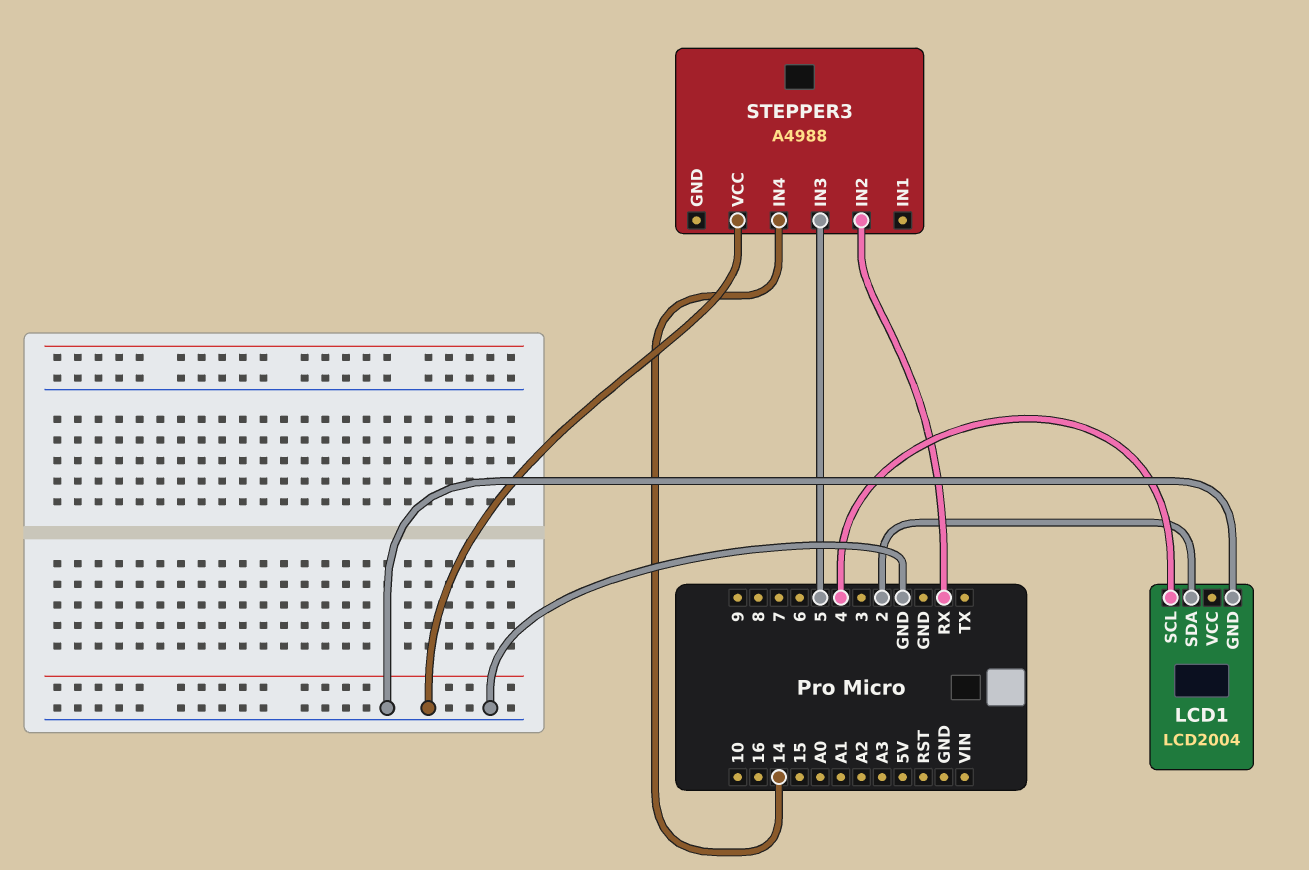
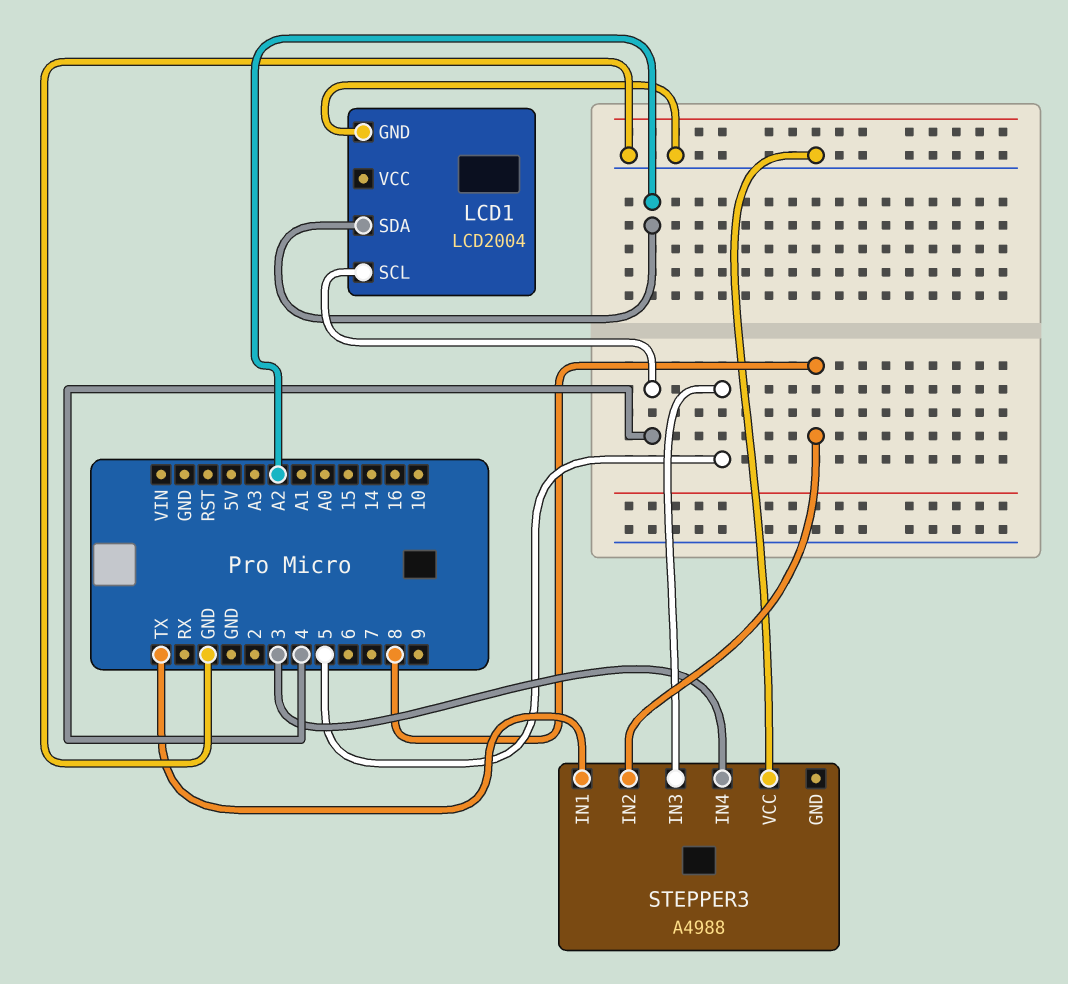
LCD1 pin SDA: 2 -> A2
STEPPER3 pin IN1: none -> TX
STEPPER3 pin IN2: RX -> 8
STEPPER3 pin IN4: 14 -> 3

